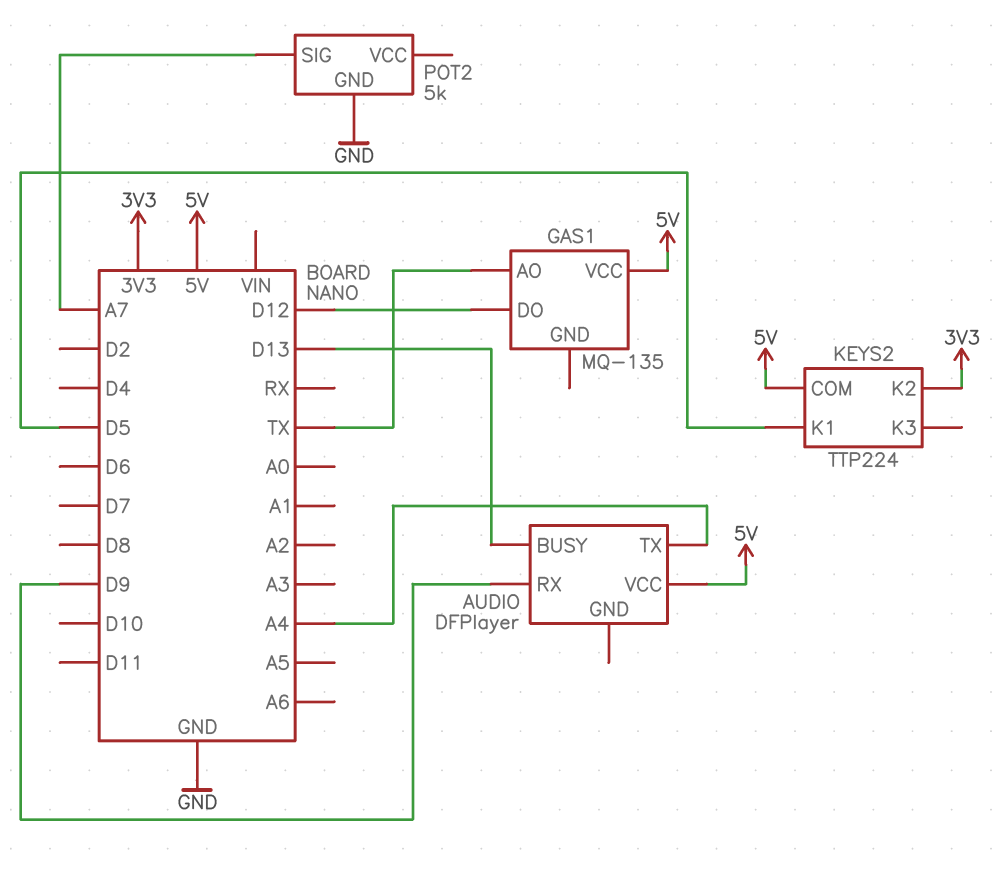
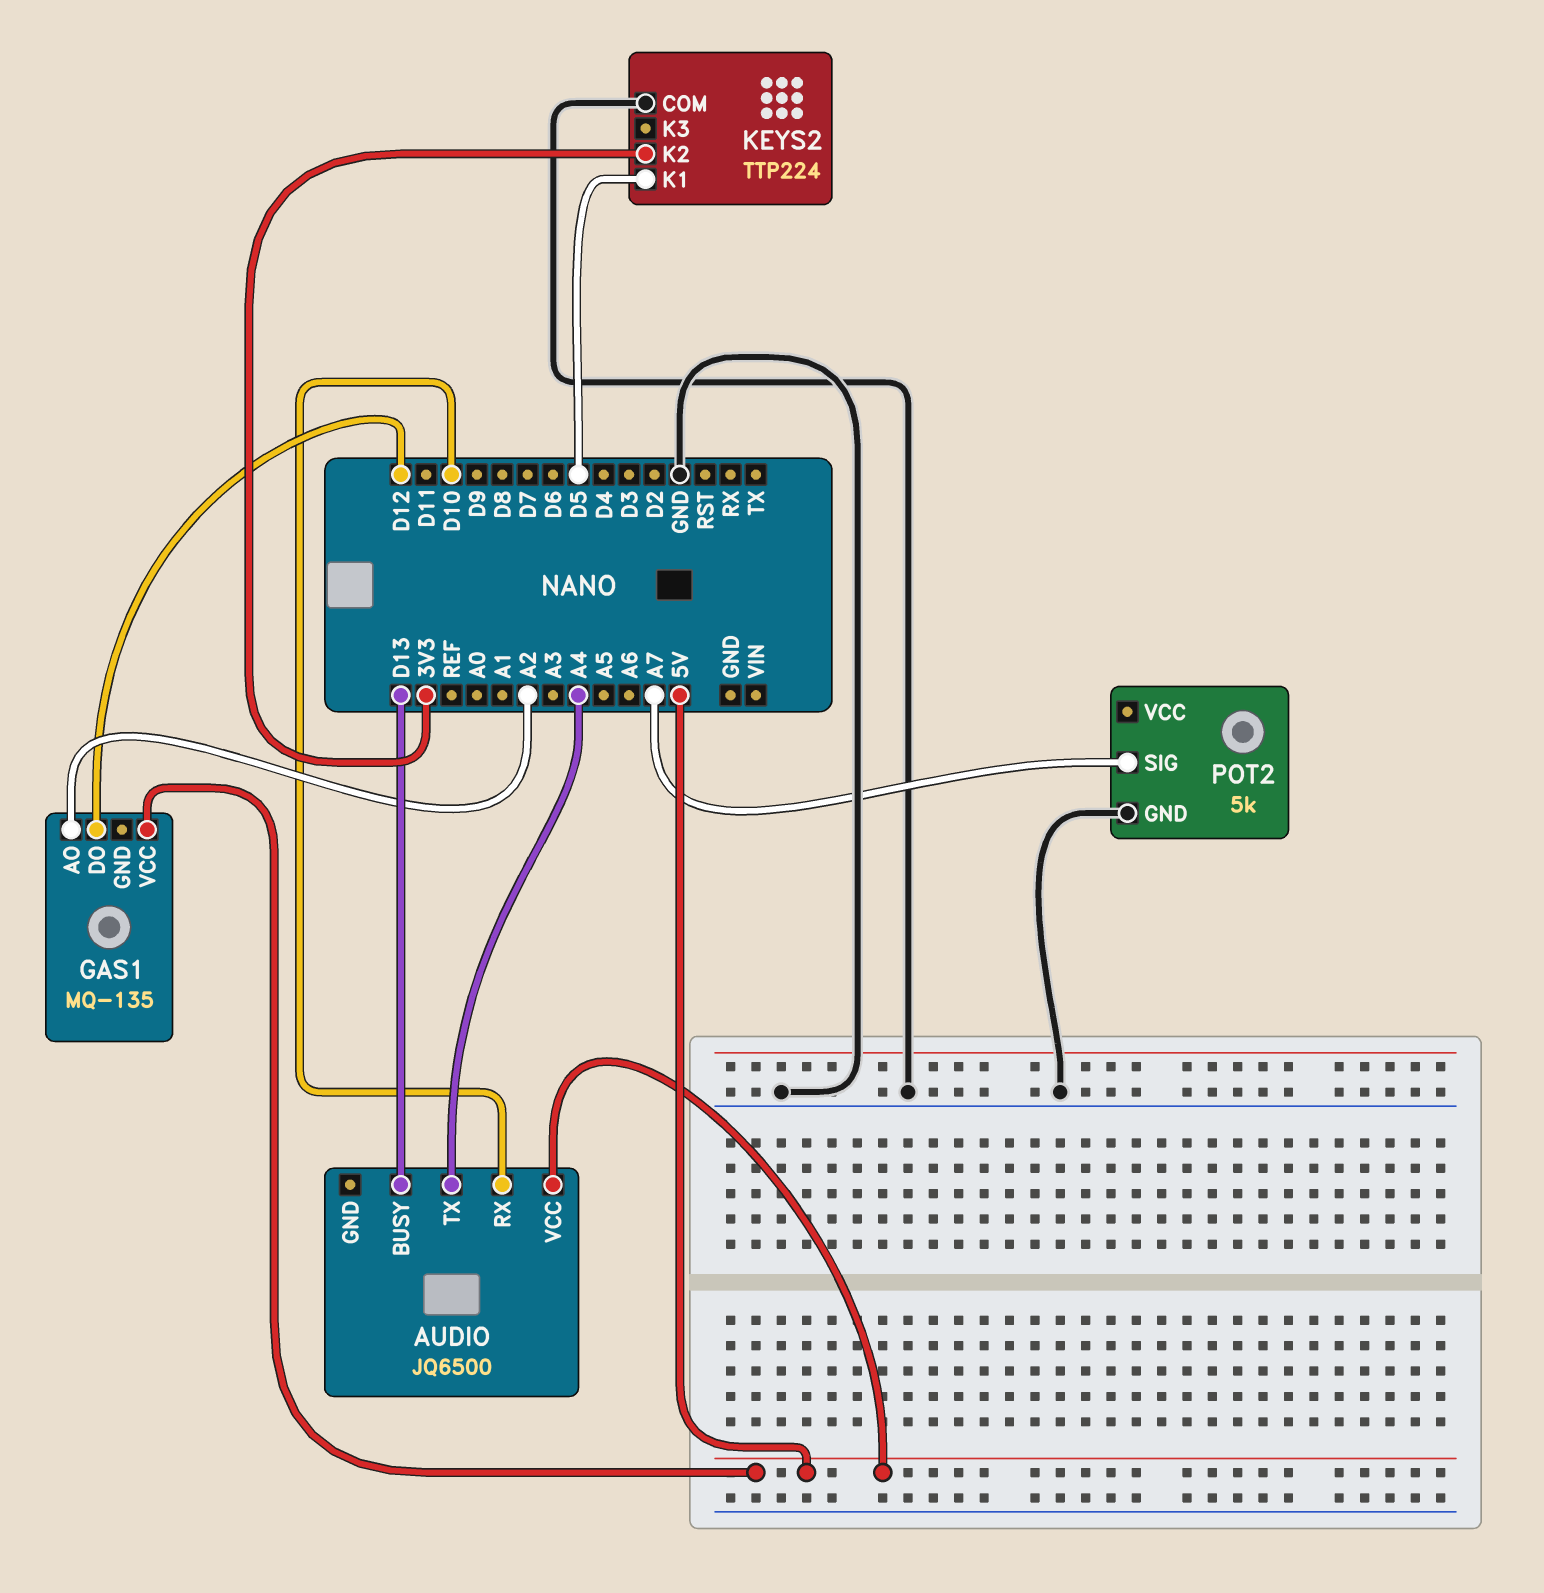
AUDIO: DFPlayer -> JQ6500
AUDIO pin RX: D9 -> D10
GAS1 pin AO: TX -> A2
KEYS2 pin COM: 5V -> GND

